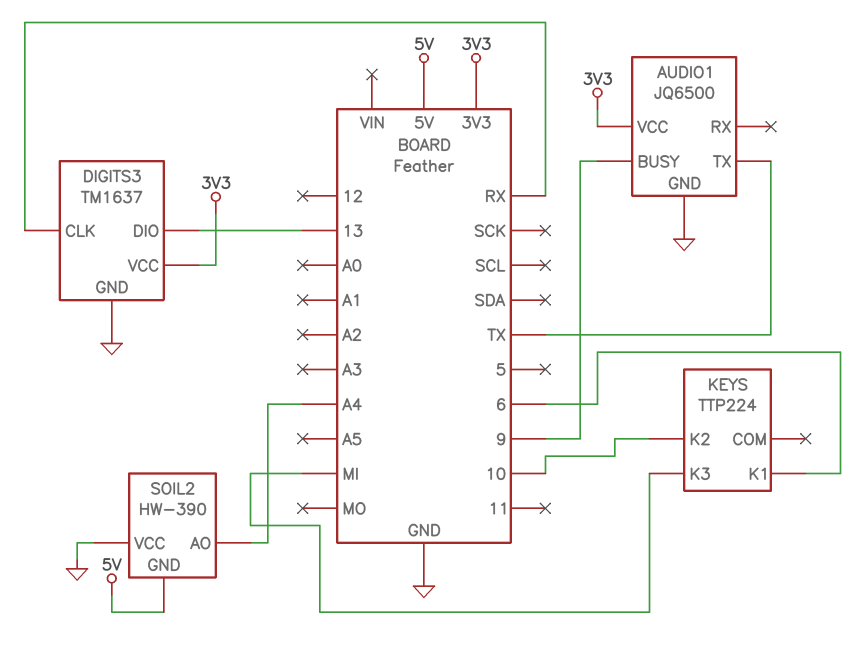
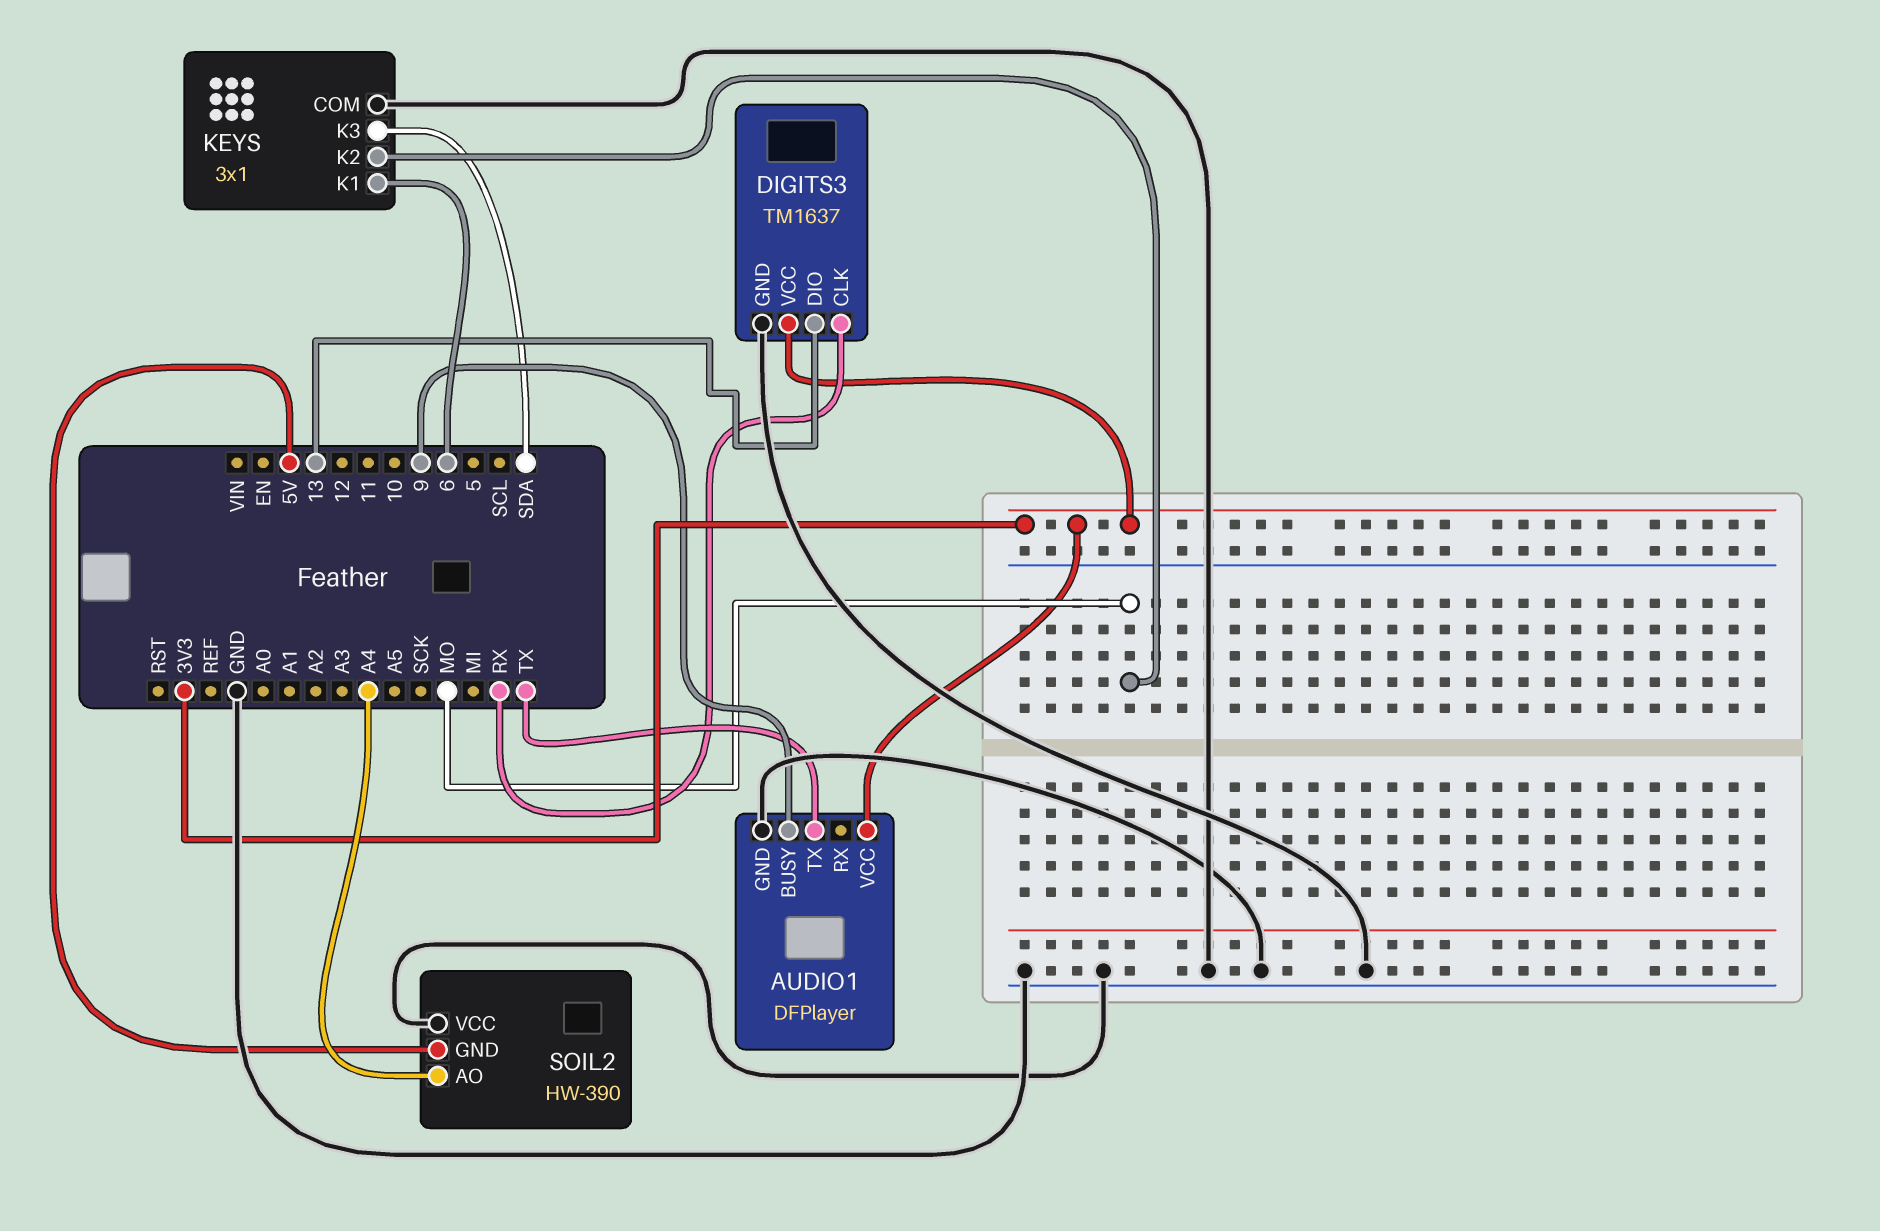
AUDIO1: JQ6500 -> DFPlayer
KEYS: TTP224 -> 3x1
KEYS pin COM: none -> GND
KEYS pin K2: 10 -> MO
KEYS pin K3: MI -> SDA

